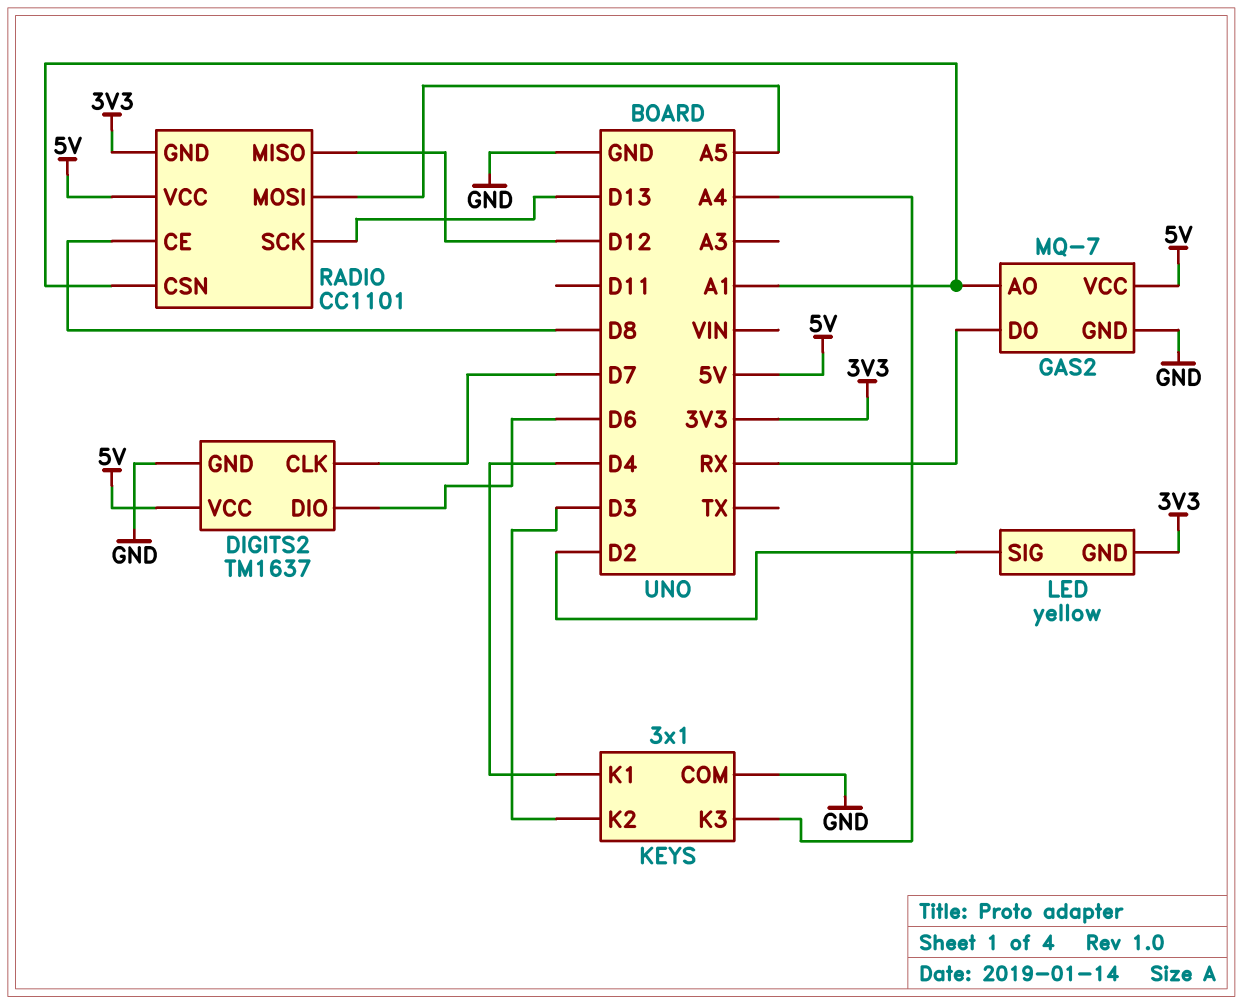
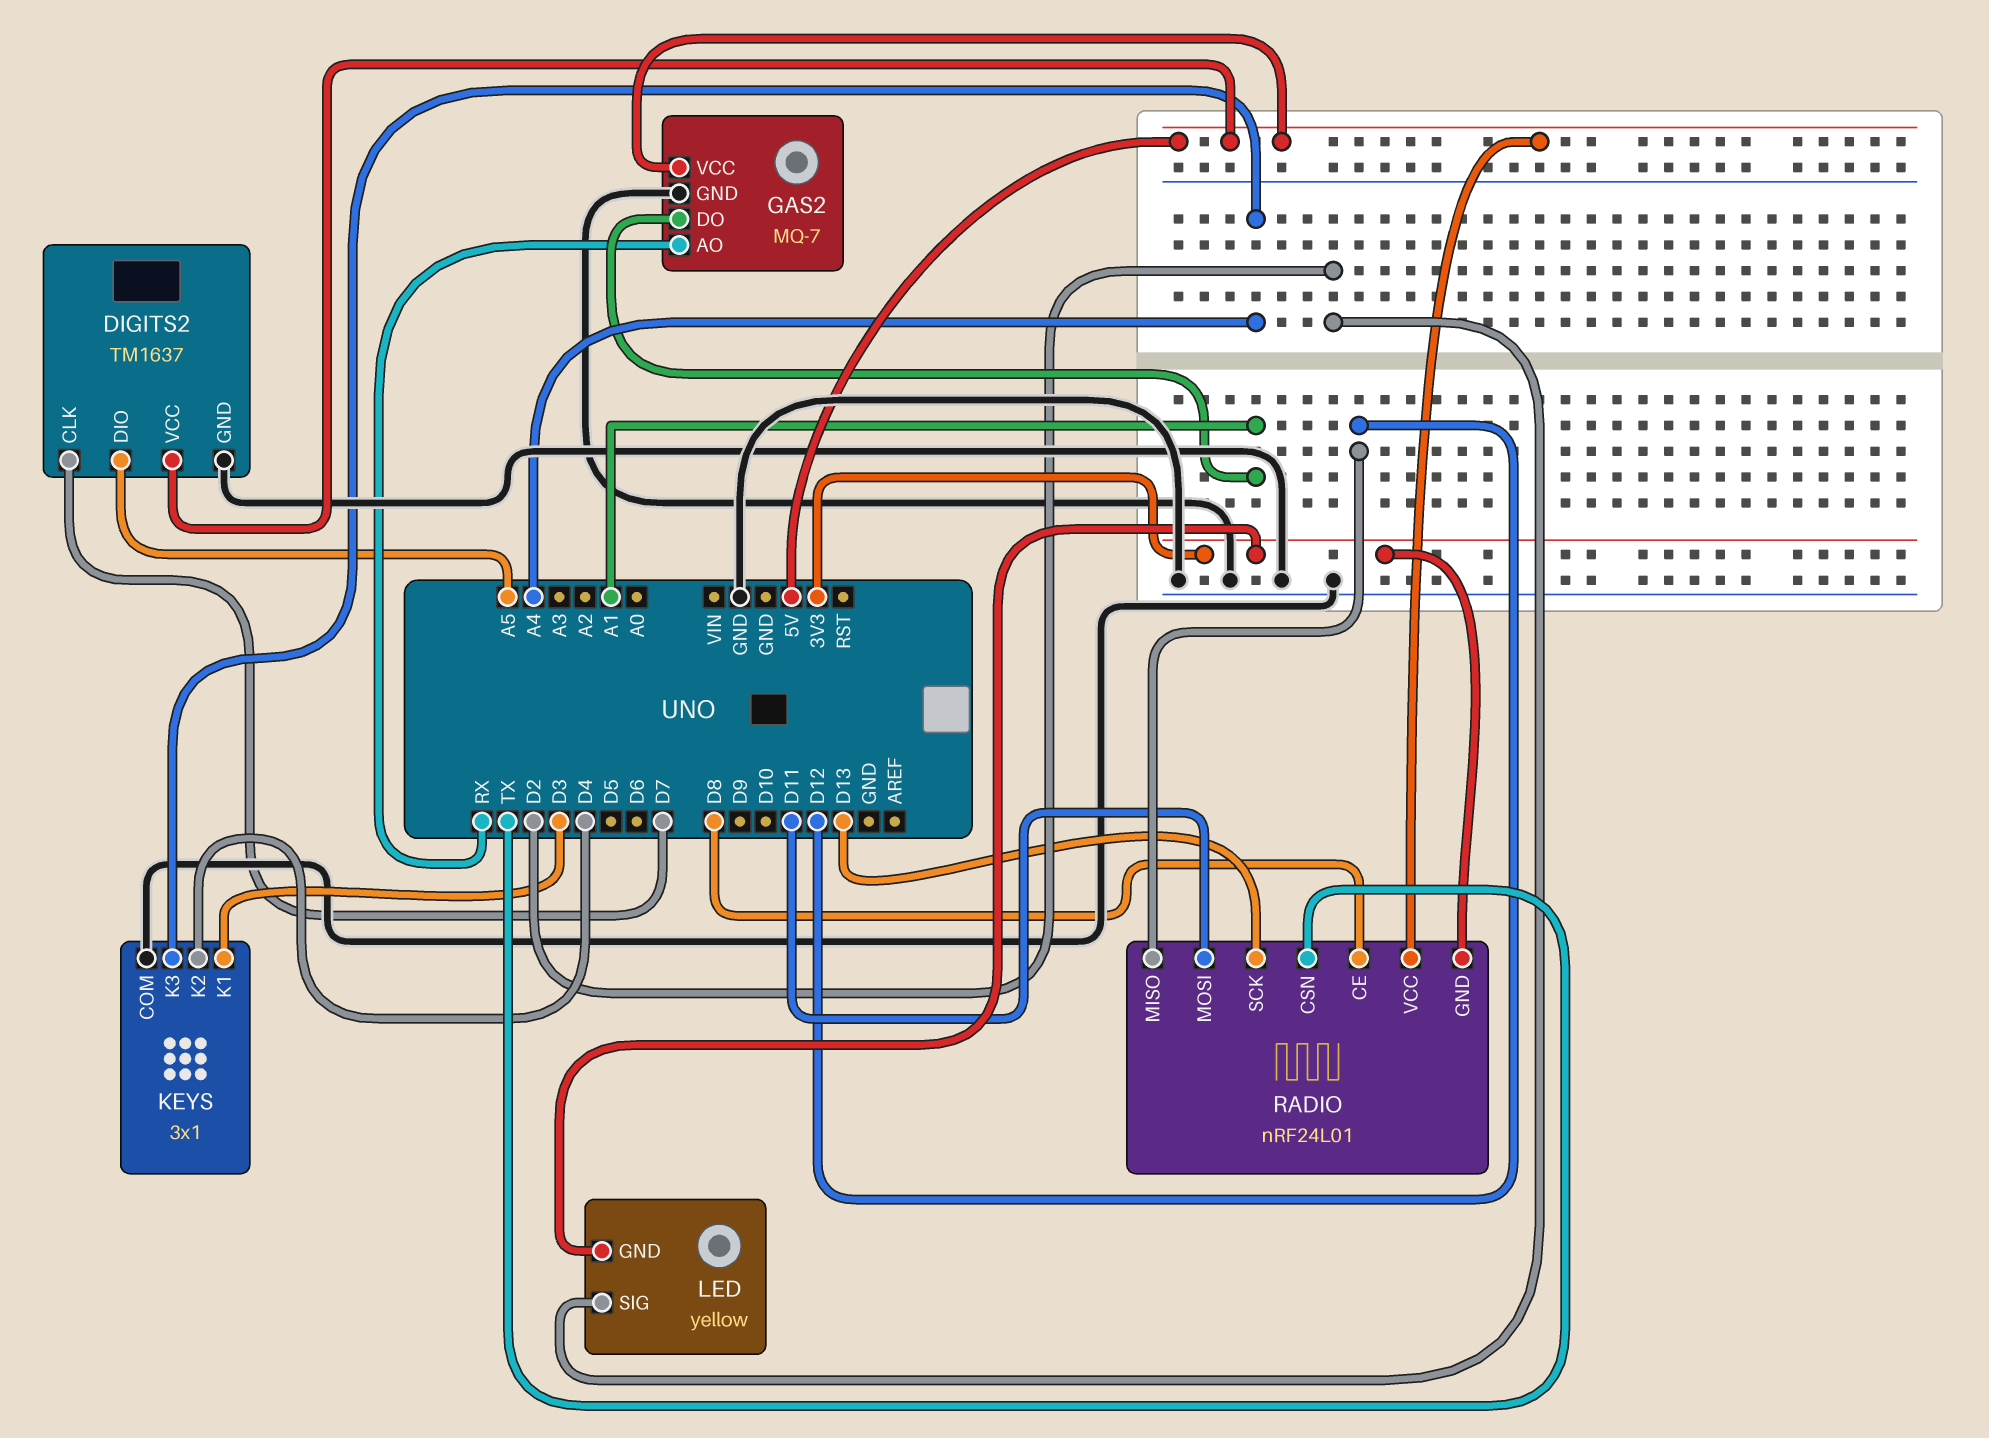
DIGITS2 pin DIO: D6 -> A5
GAS2 pin AO: A1 -> RX
GAS2 pin DO: RX -> A1
KEYS pin K1: D4 -> D3
KEYS pin K2: D3 -> D4
RADIO: CC1101 -> nRF24L01
RADIO pin CSN: A1 -> TX
RADIO pin MOSI: A5 -> D11

